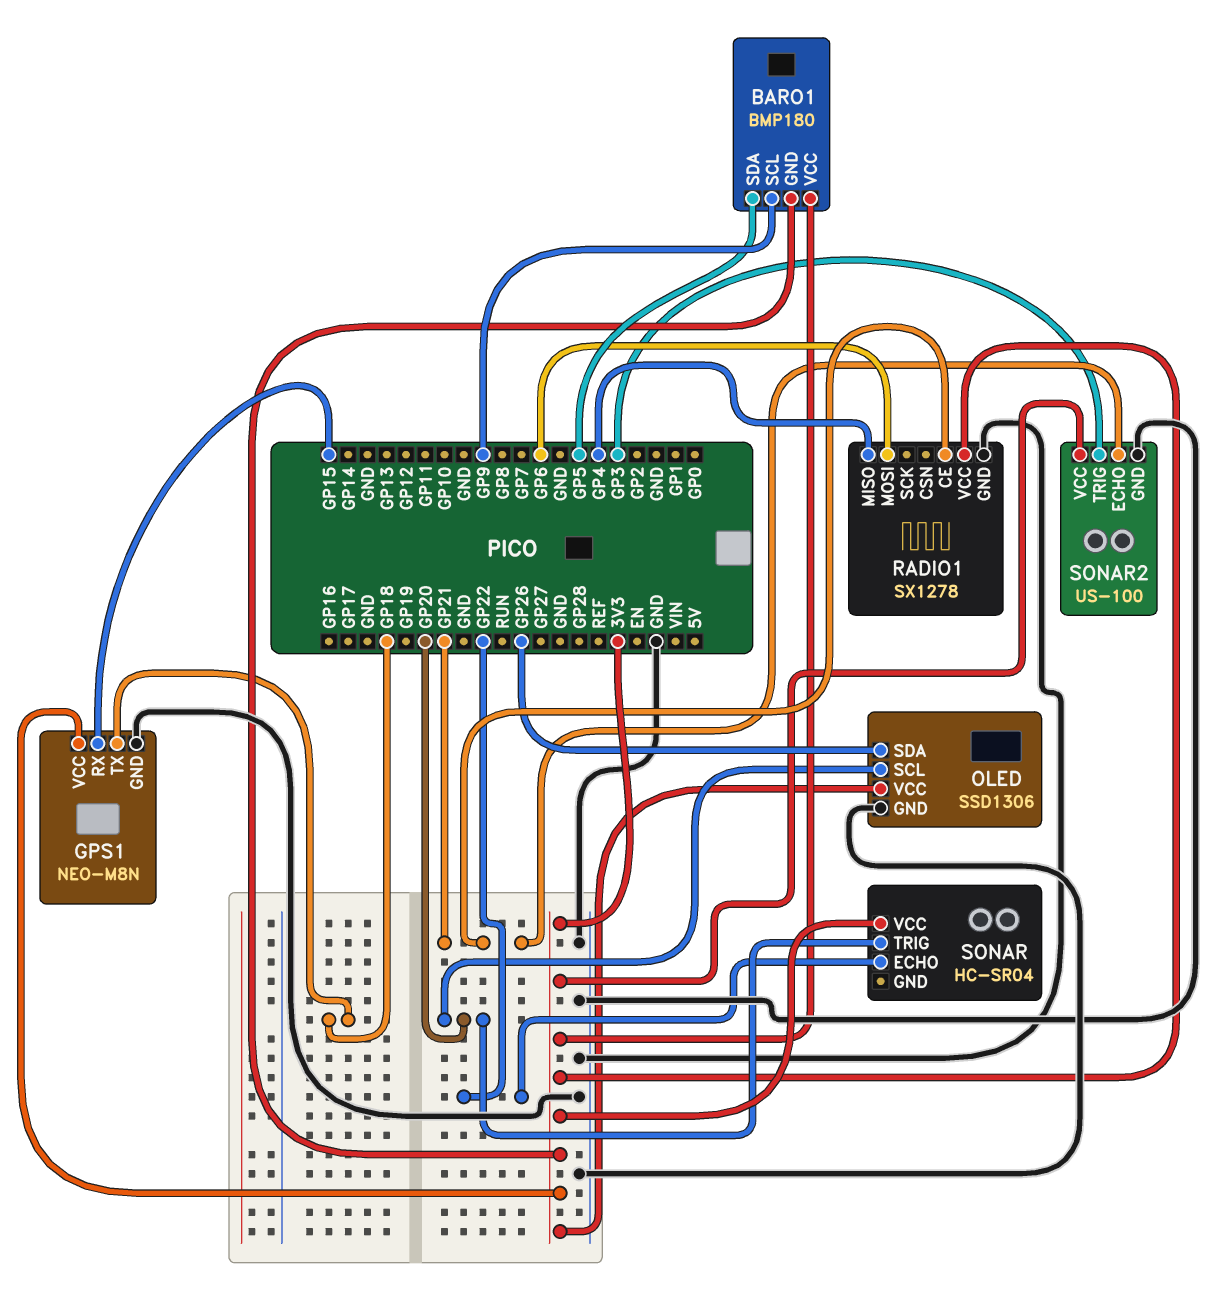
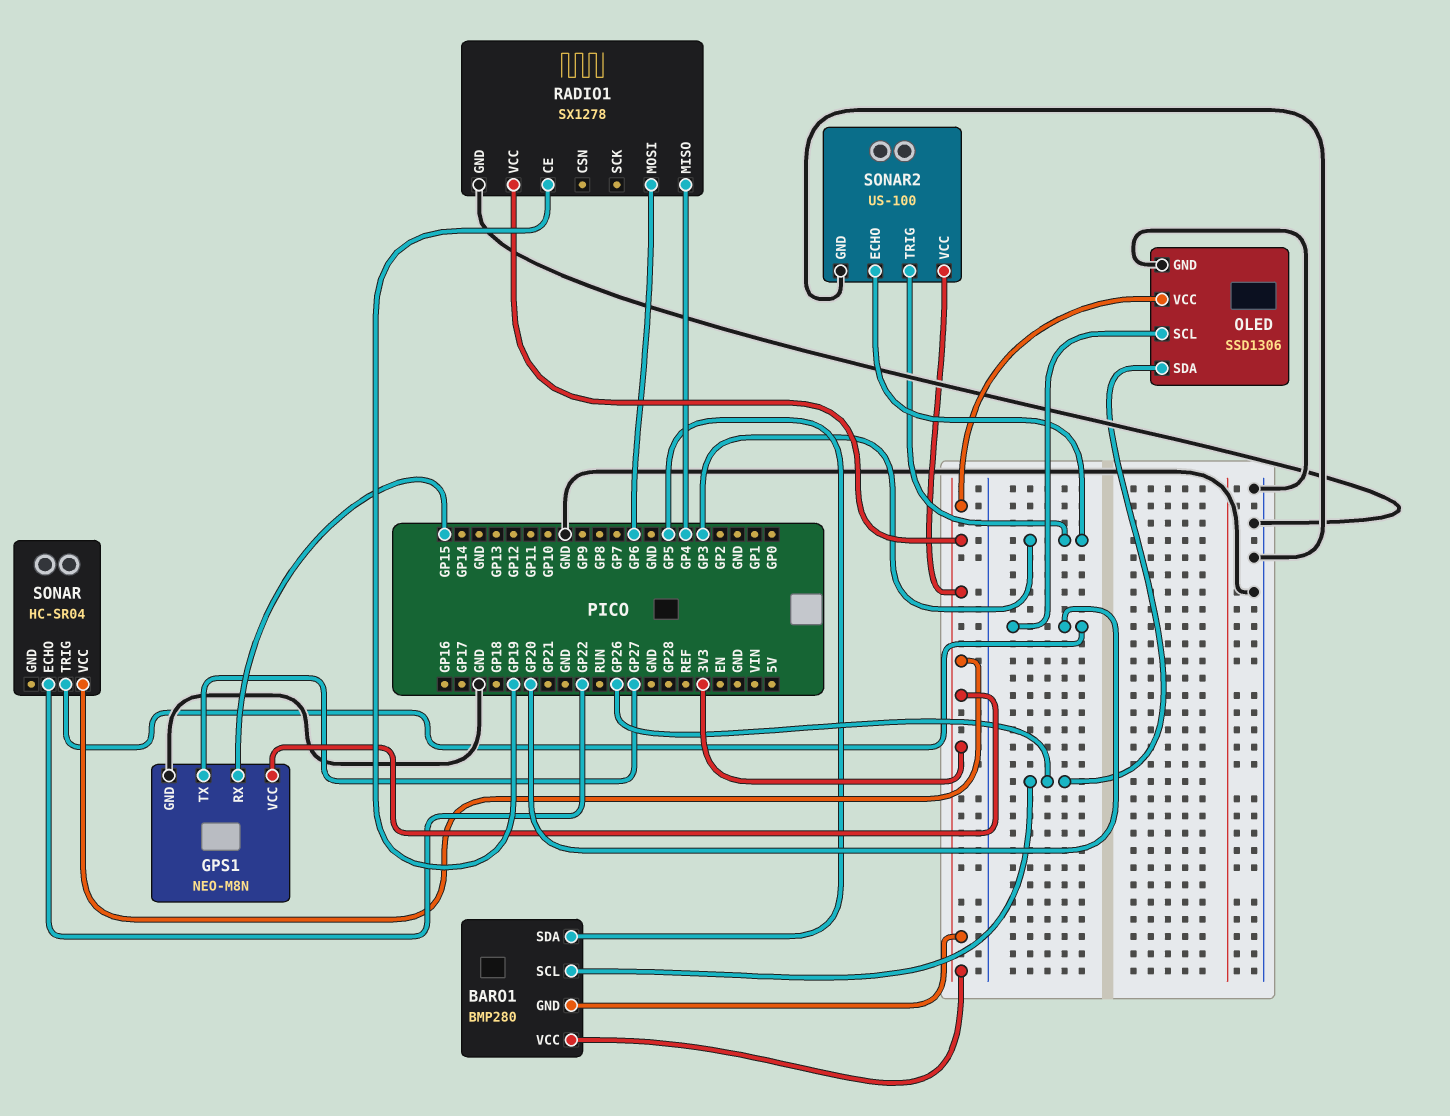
BARO1: BMP180 -> BMP280
BARO1 pin SCL: GP9 -> GP26
GPS1 pin TX: GP18 -> GP27
RADIO1 pin CE: GP21 -> GP19
SONAR2 pin ECHO: GP21 -> GP3

